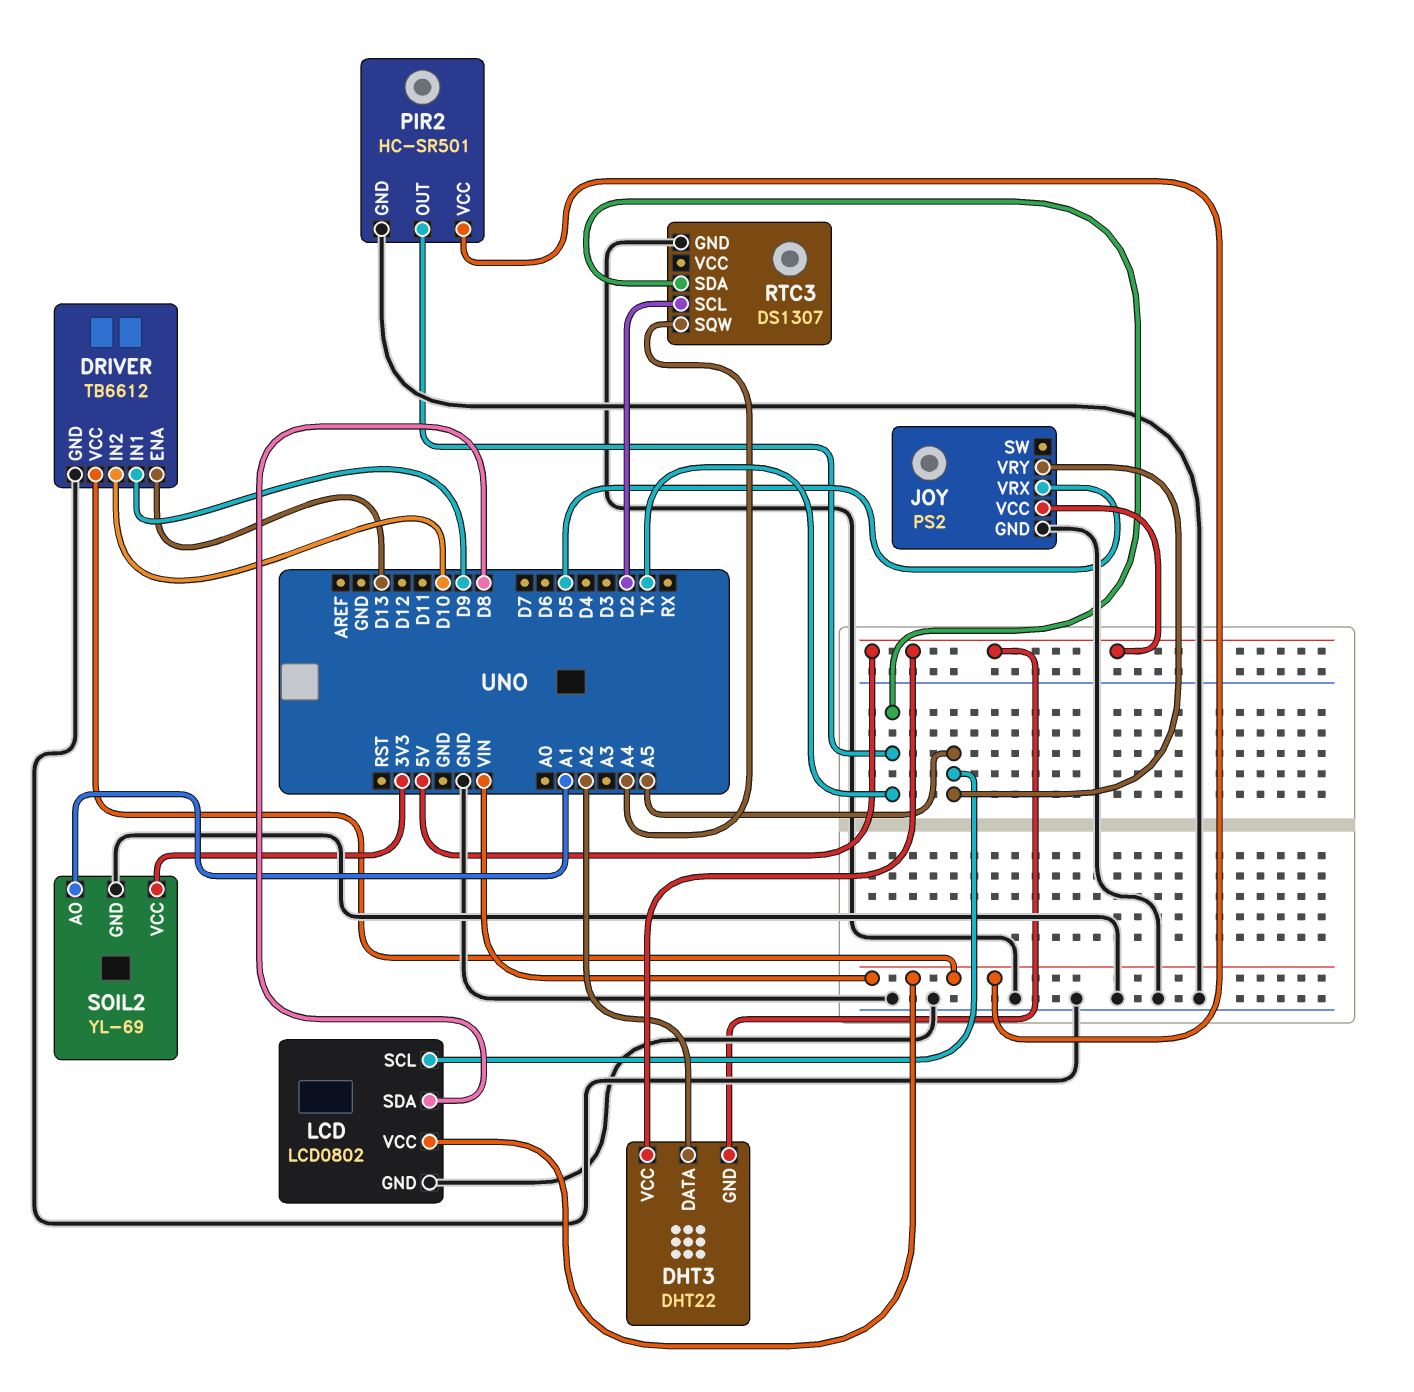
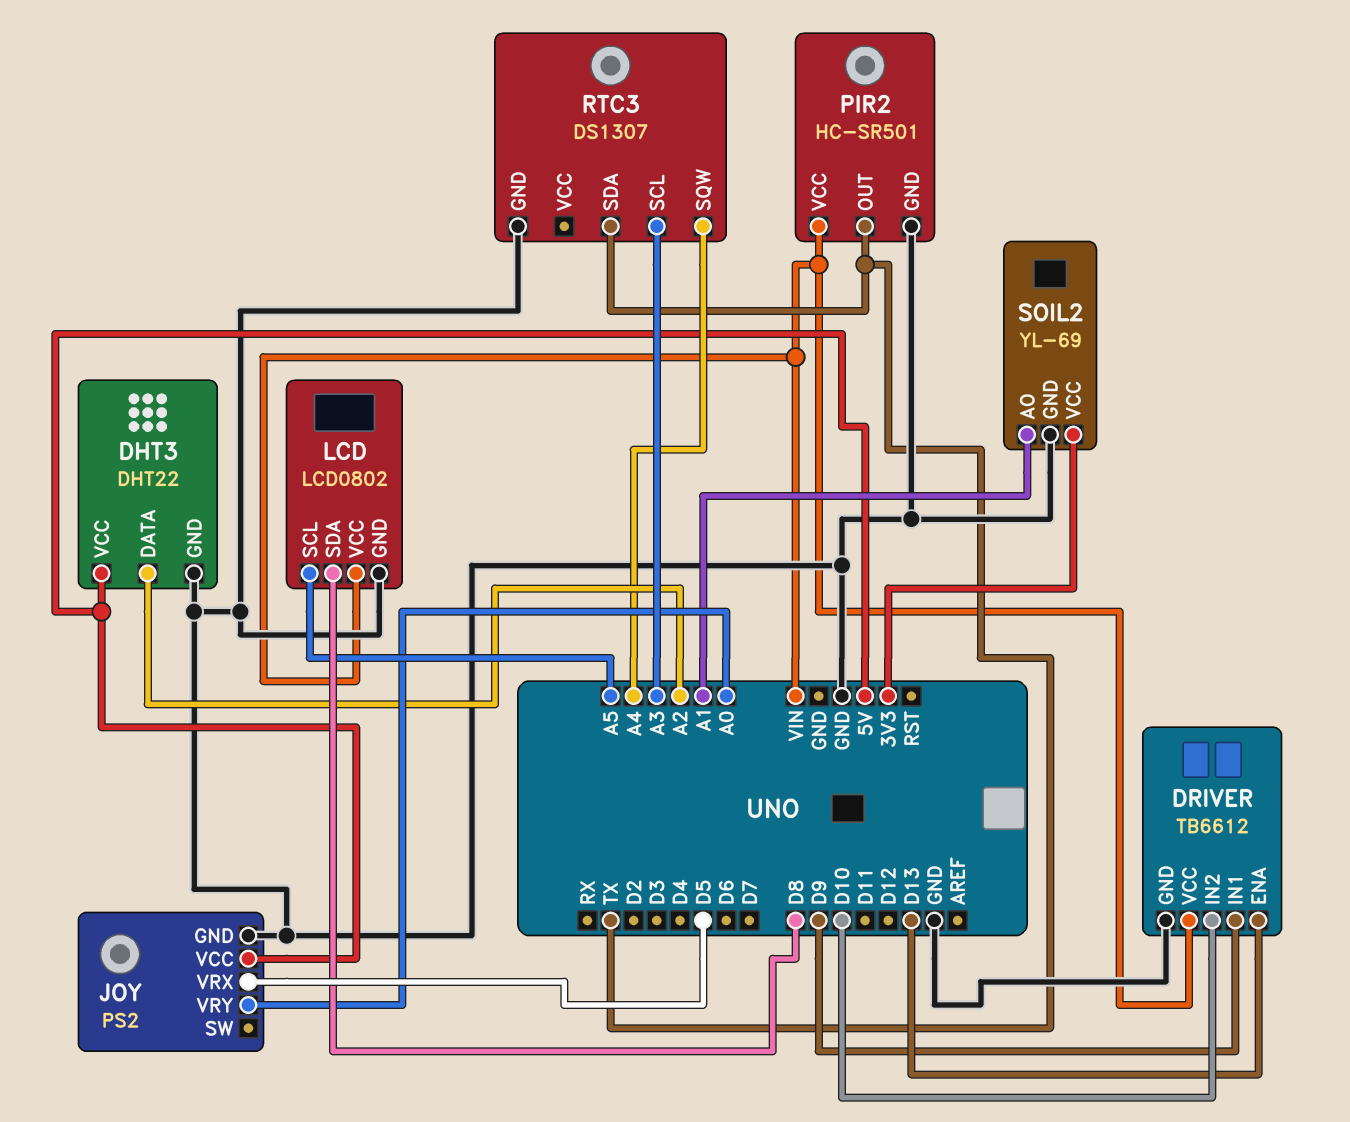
DHT3 pin GND: 5V -> GND
JOY pin VRY: A5 -> A0
RTC3 pin SCL: D2 -> A3

